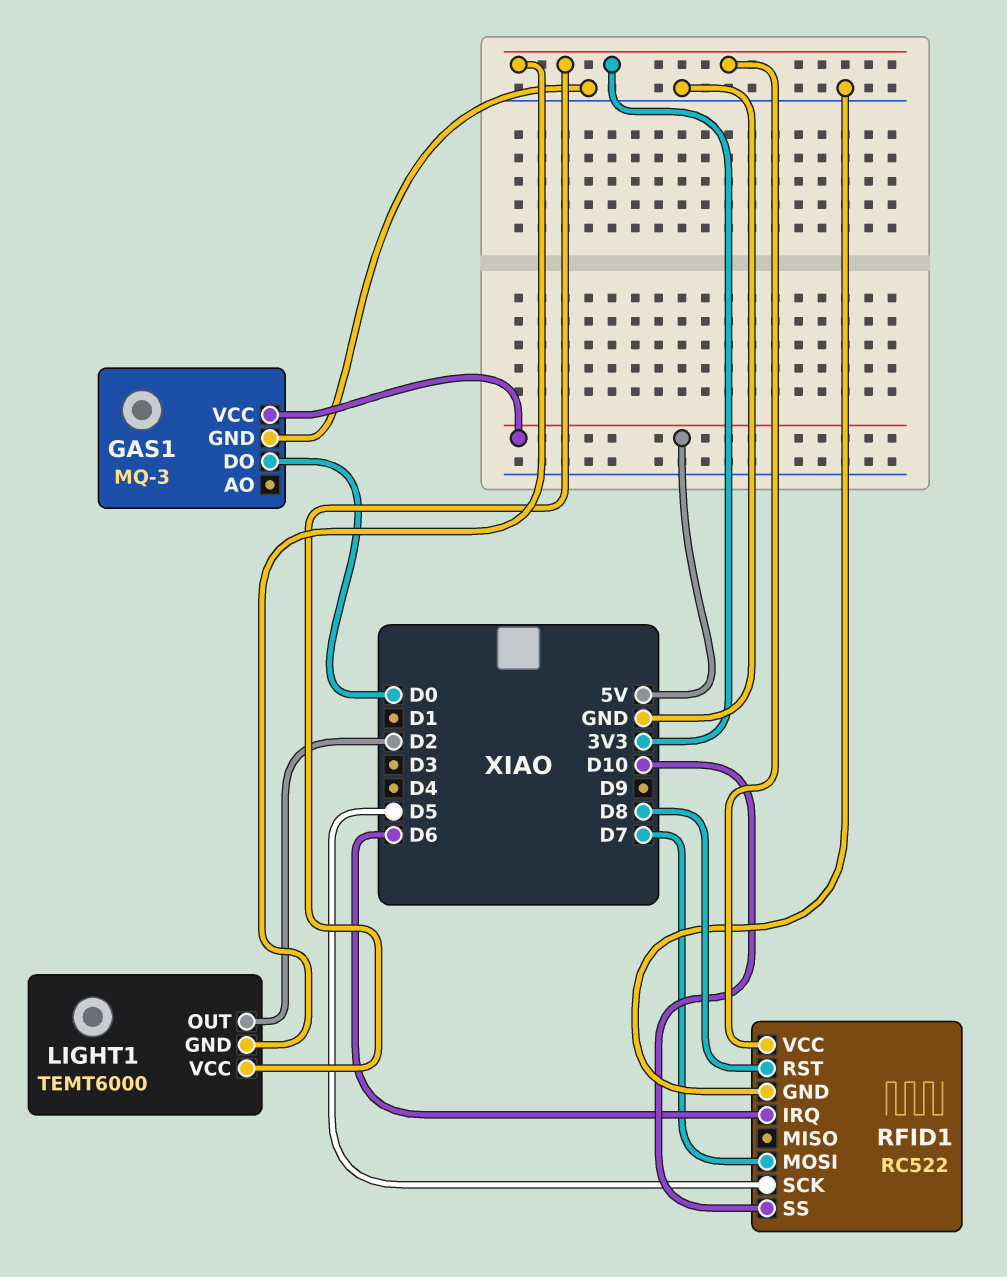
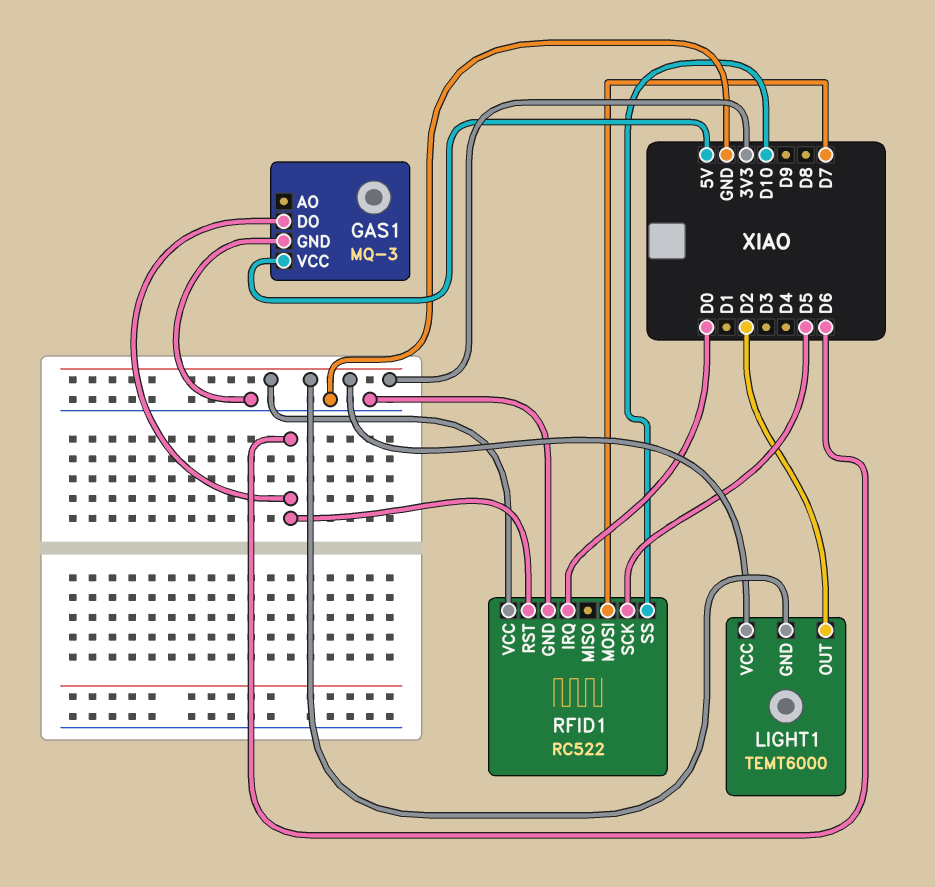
GAS1 pin DO: D0 -> D6
RFID1 pin IRQ: D6 -> D0
RFID1 pin RST: D8 -> D6

